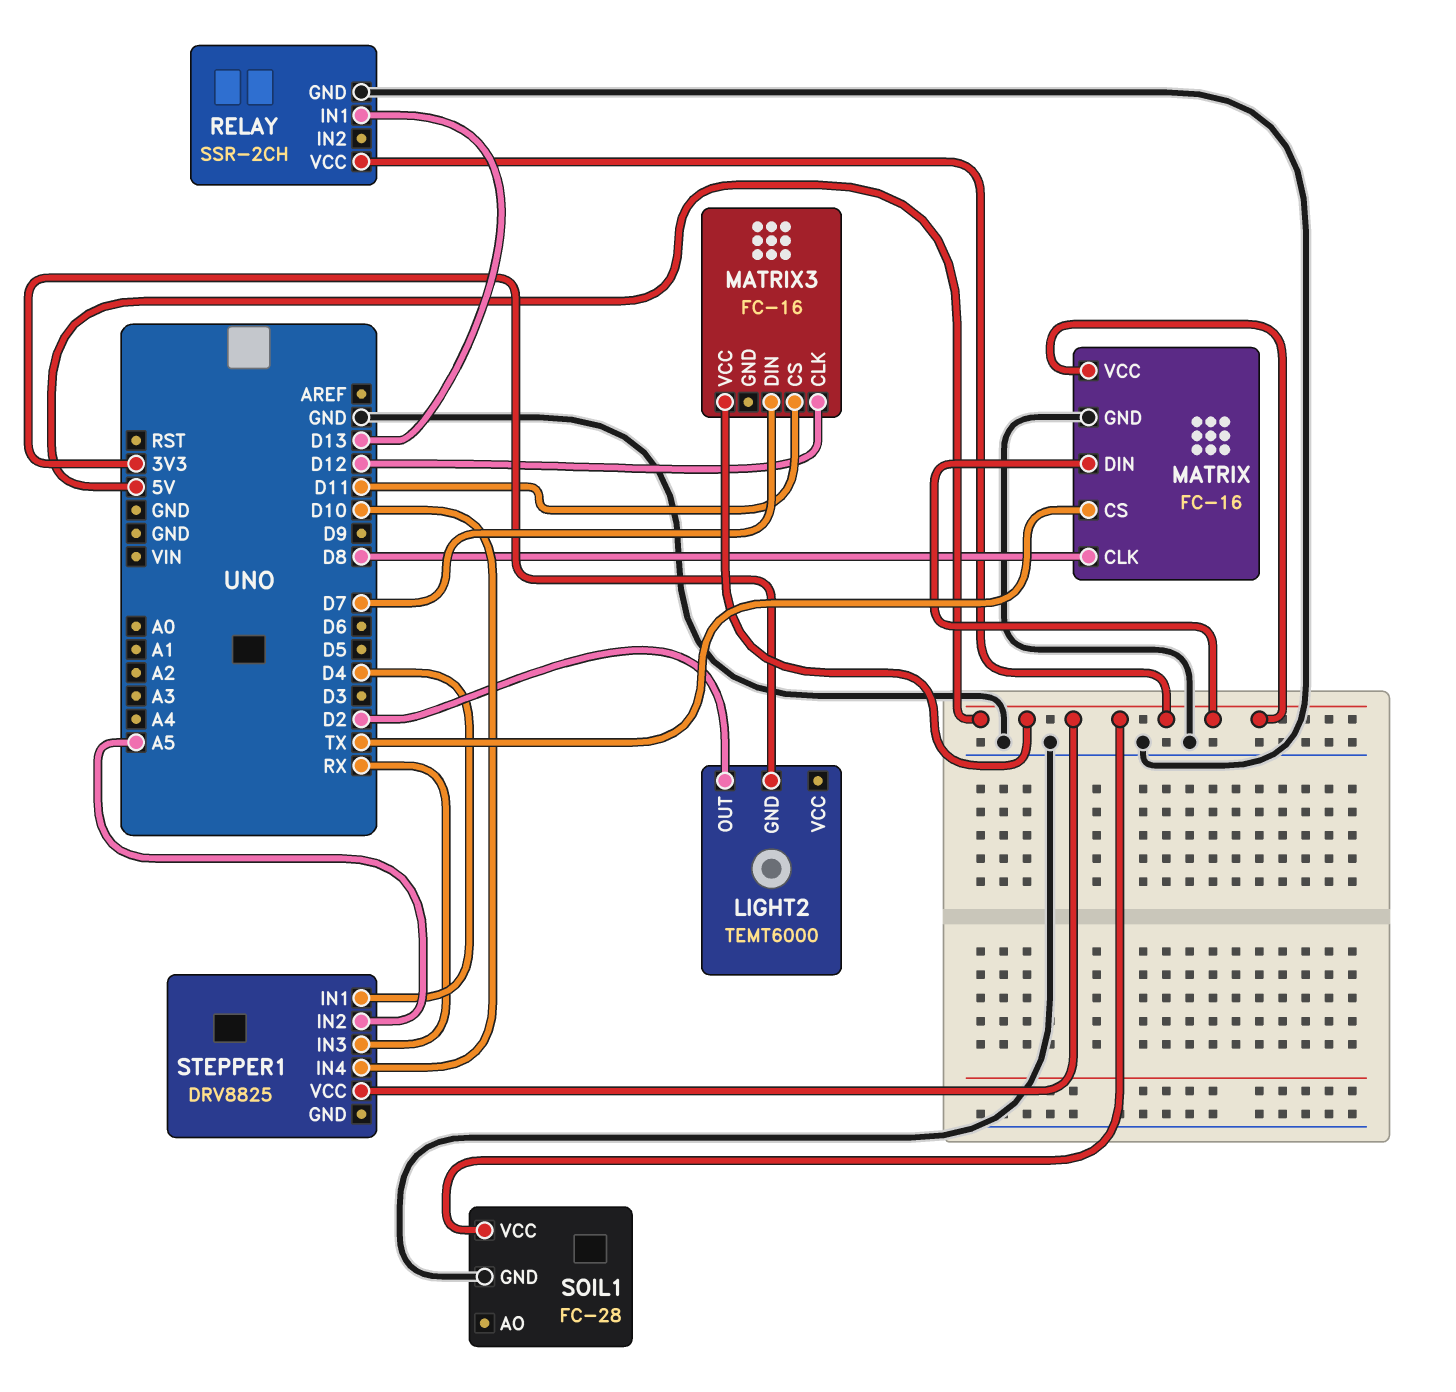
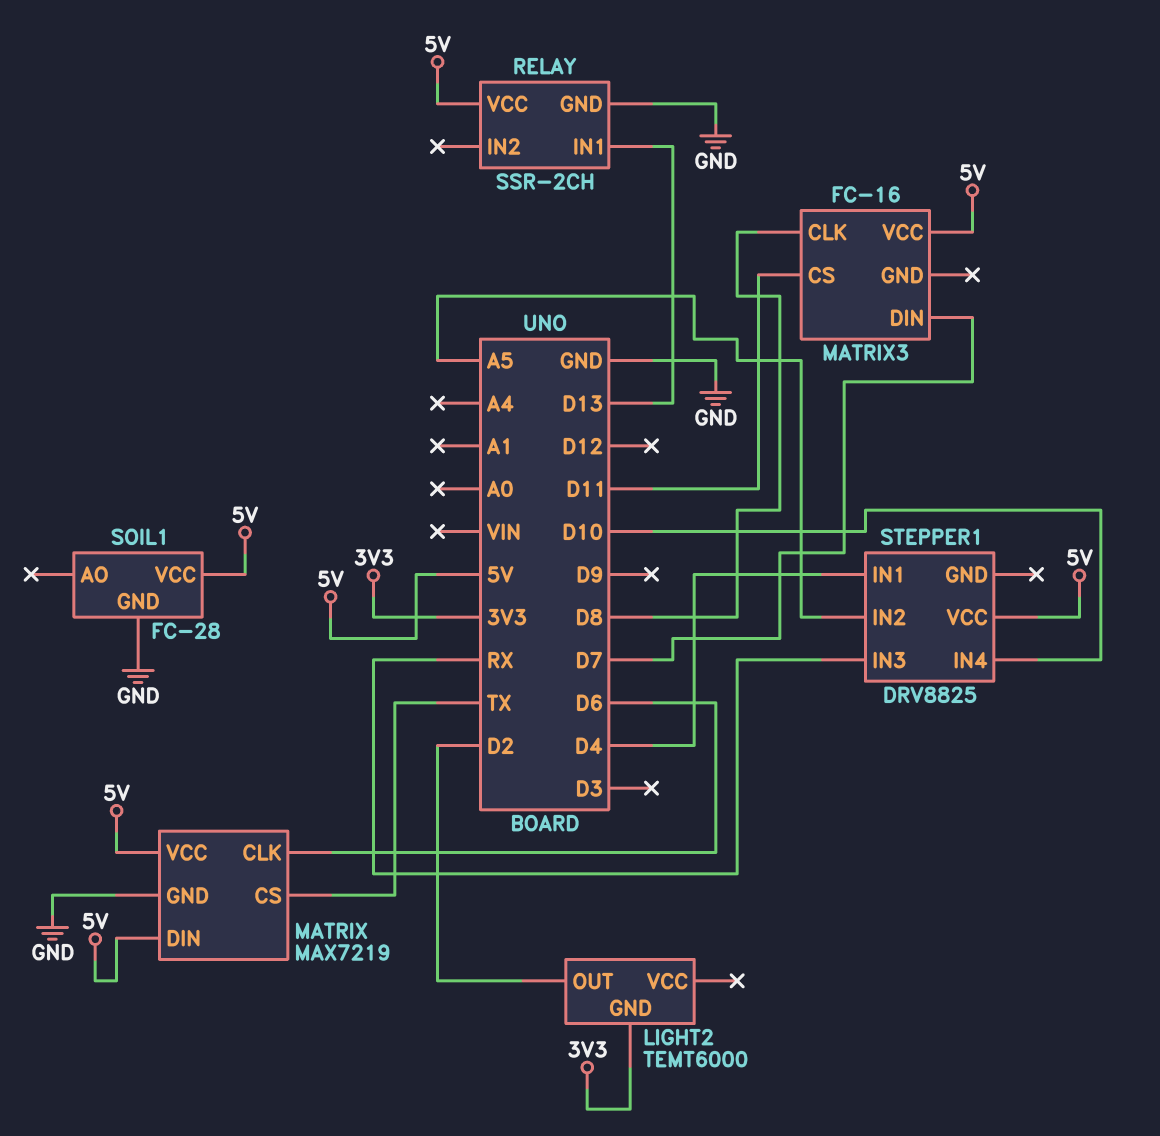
MATRIX: FC-16 -> MAX7219
MATRIX pin CLK: D8 -> D6
MATRIX3 pin CLK: D12 -> D8

